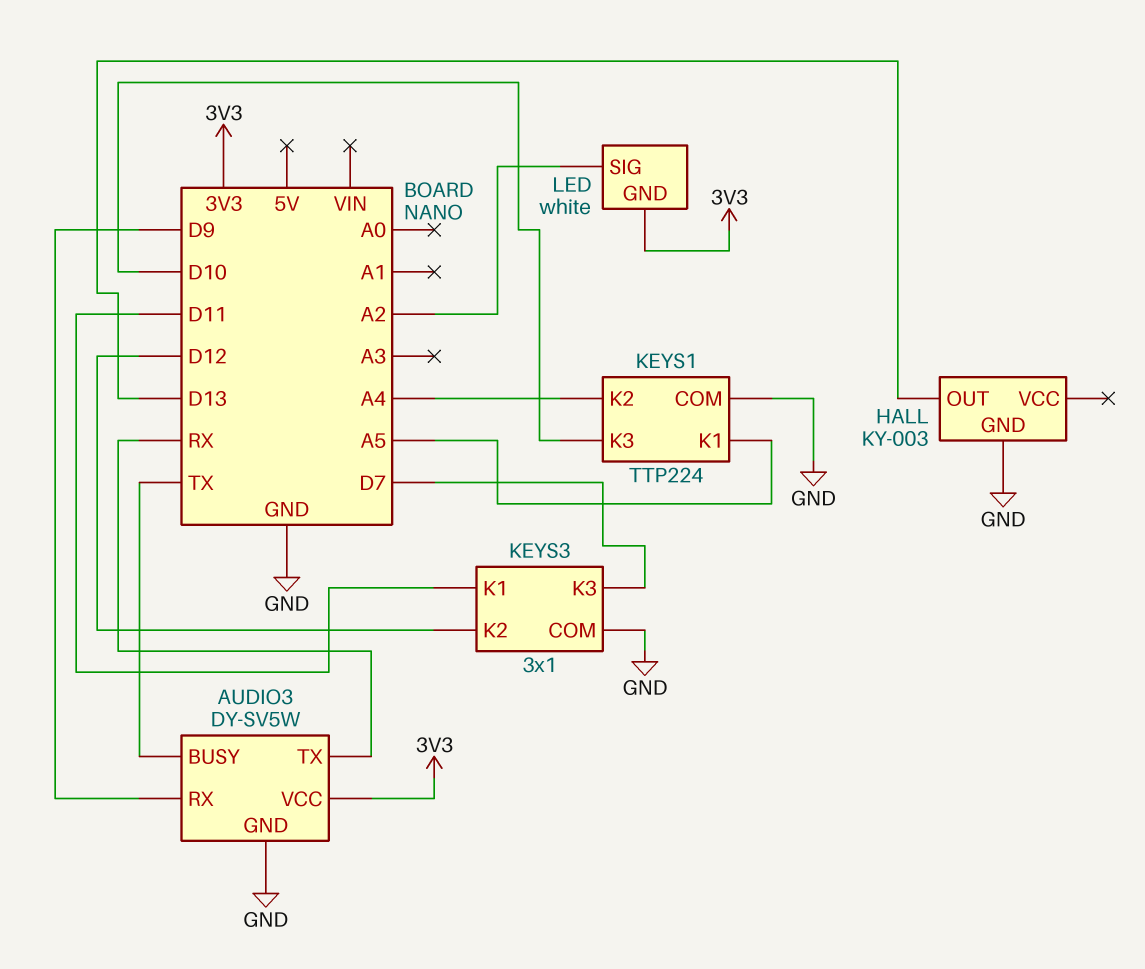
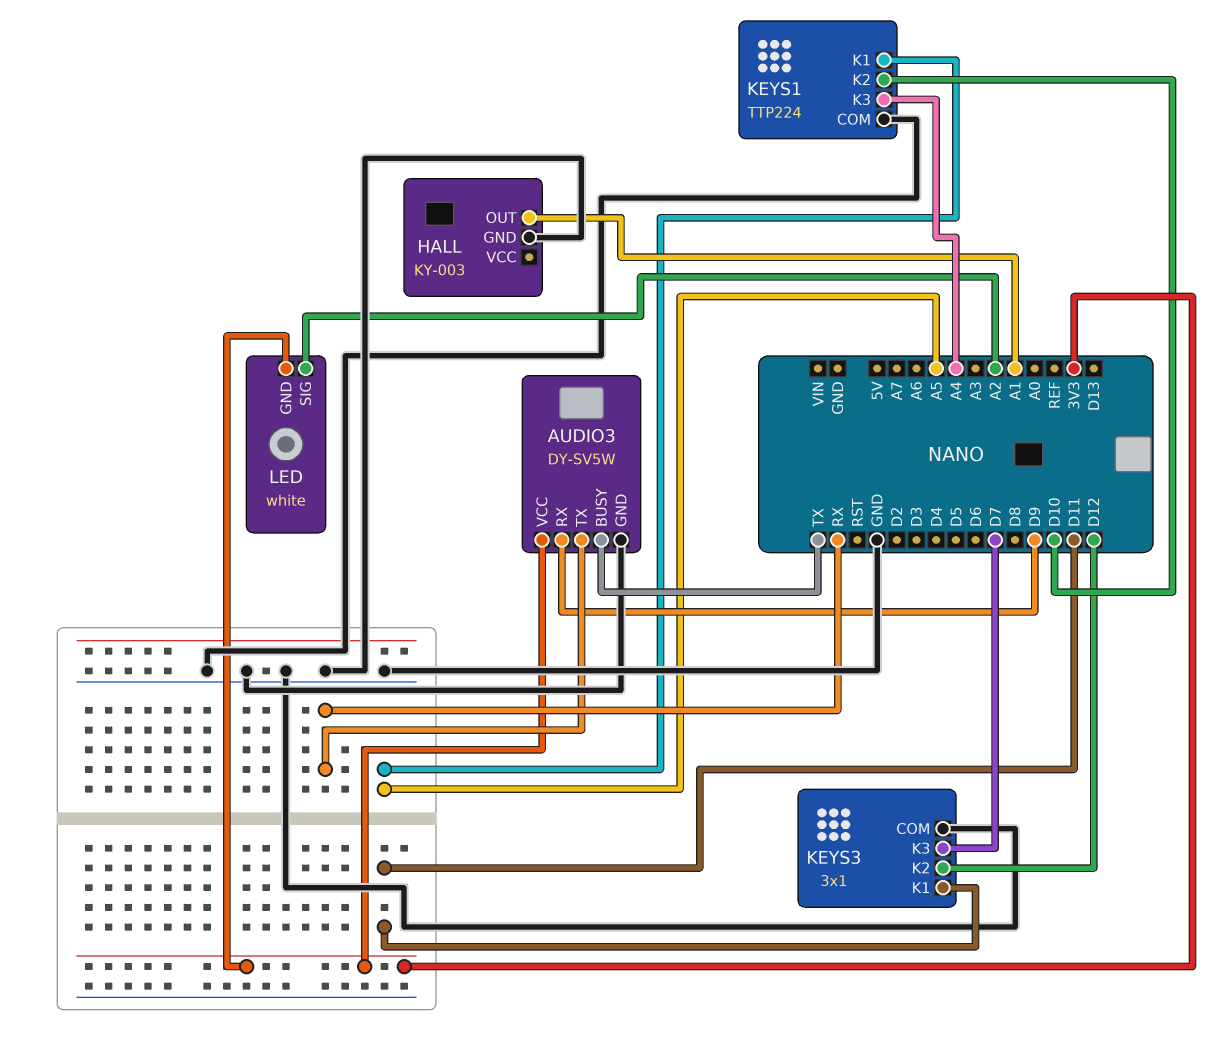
HALL pin OUT: D13 -> A1
KEYS1 pin K2: A4 -> D10
KEYS1 pin K3: D10 -> A4

